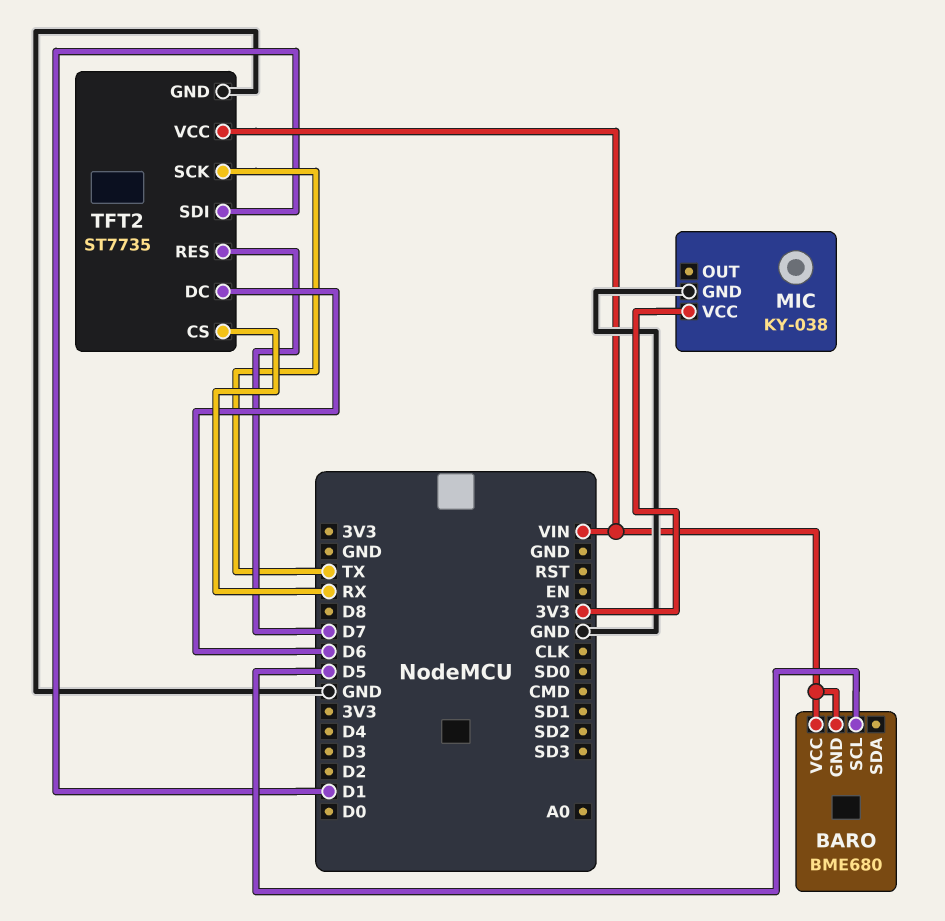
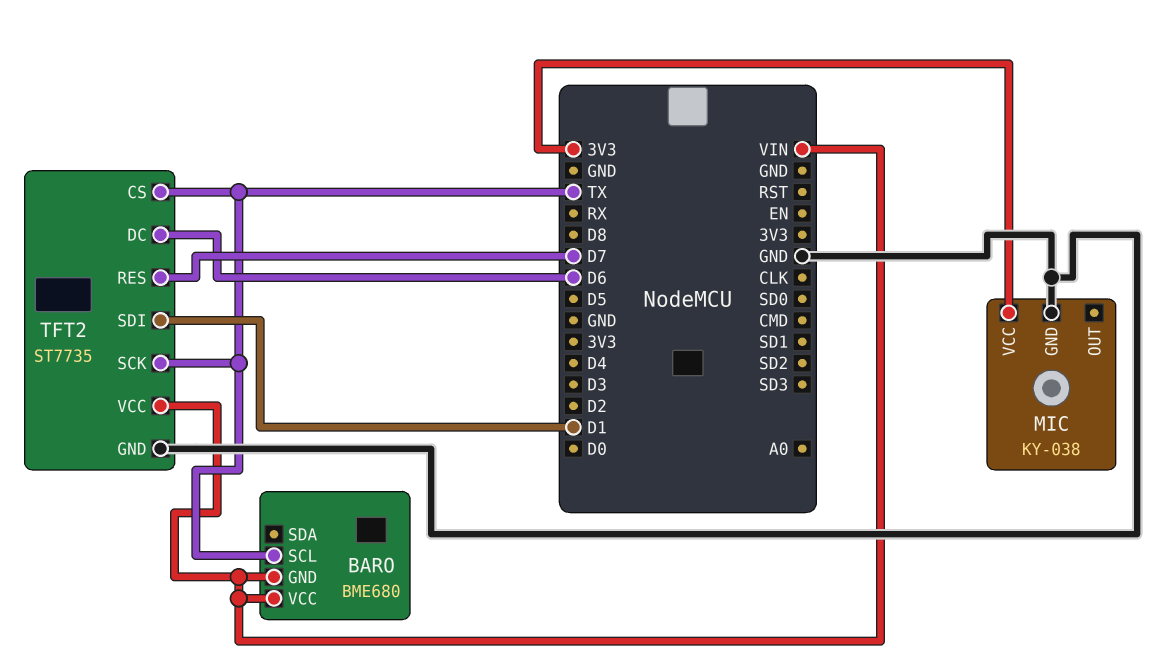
BARO pin SCL: D5 -> TX
TFT2 pin CS: RX -> TX

